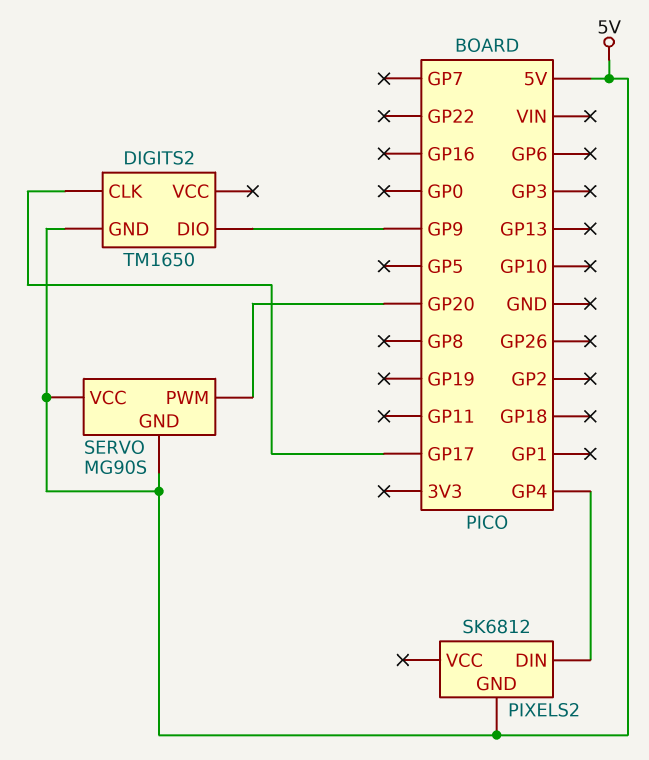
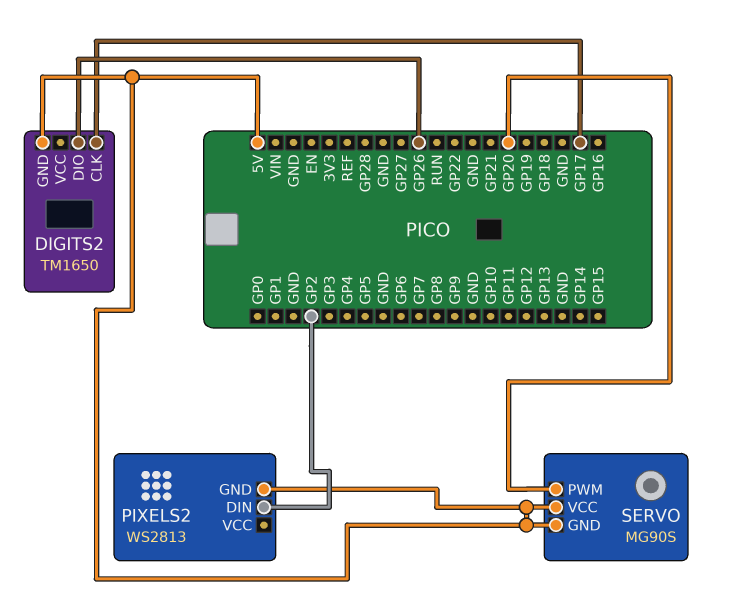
DIGITS2 pin DIO: GP9 -> GP26
PIXELS2: SK6812 -> WS2813
PIXELS2 pin DIN: GP4 -> GP2

